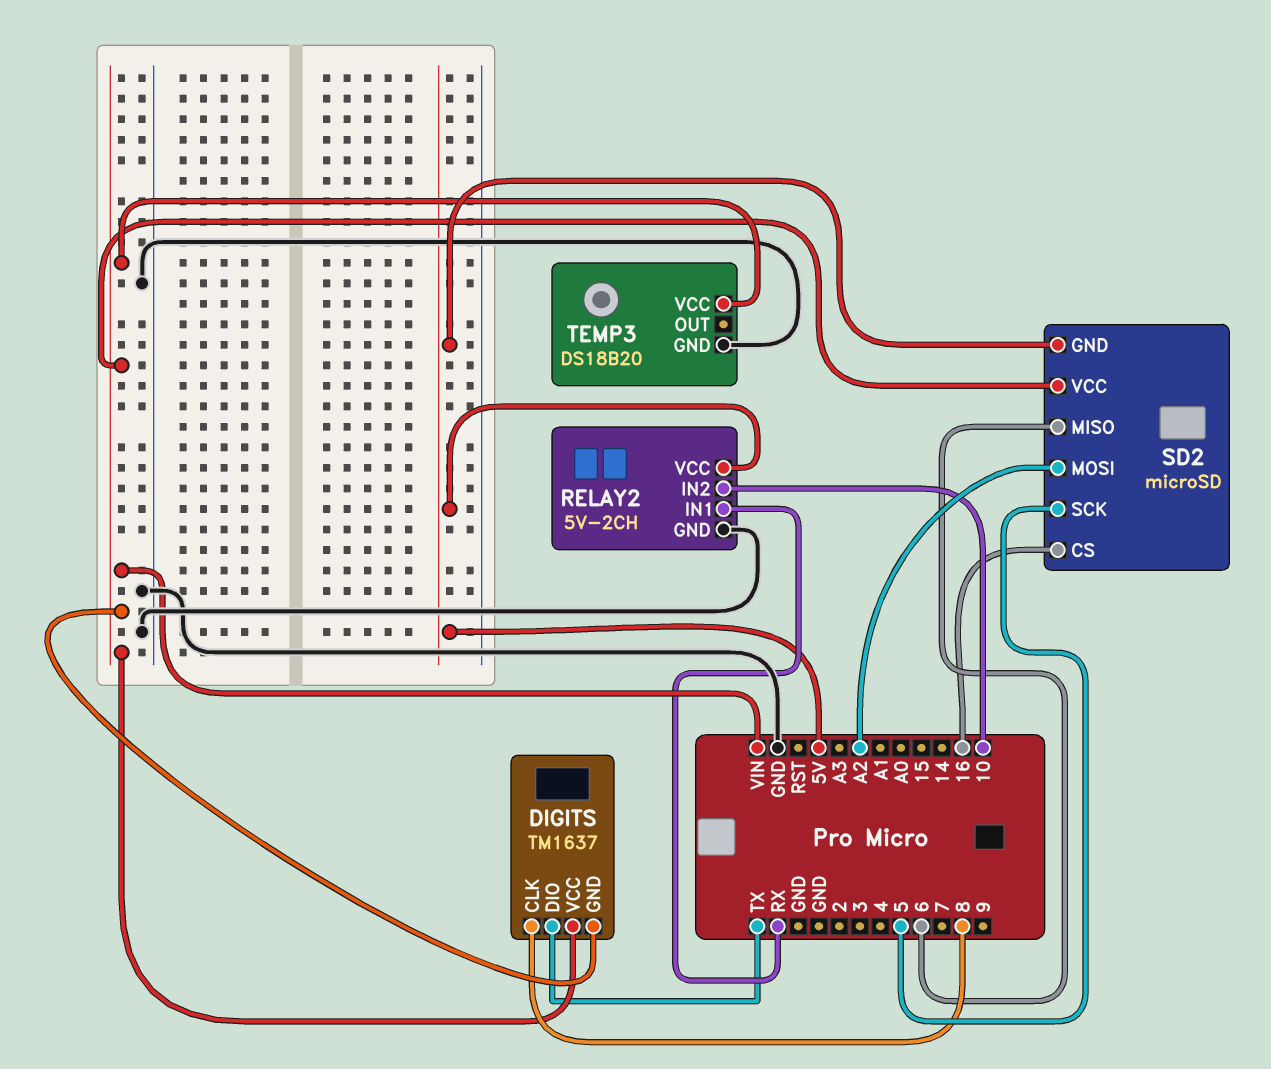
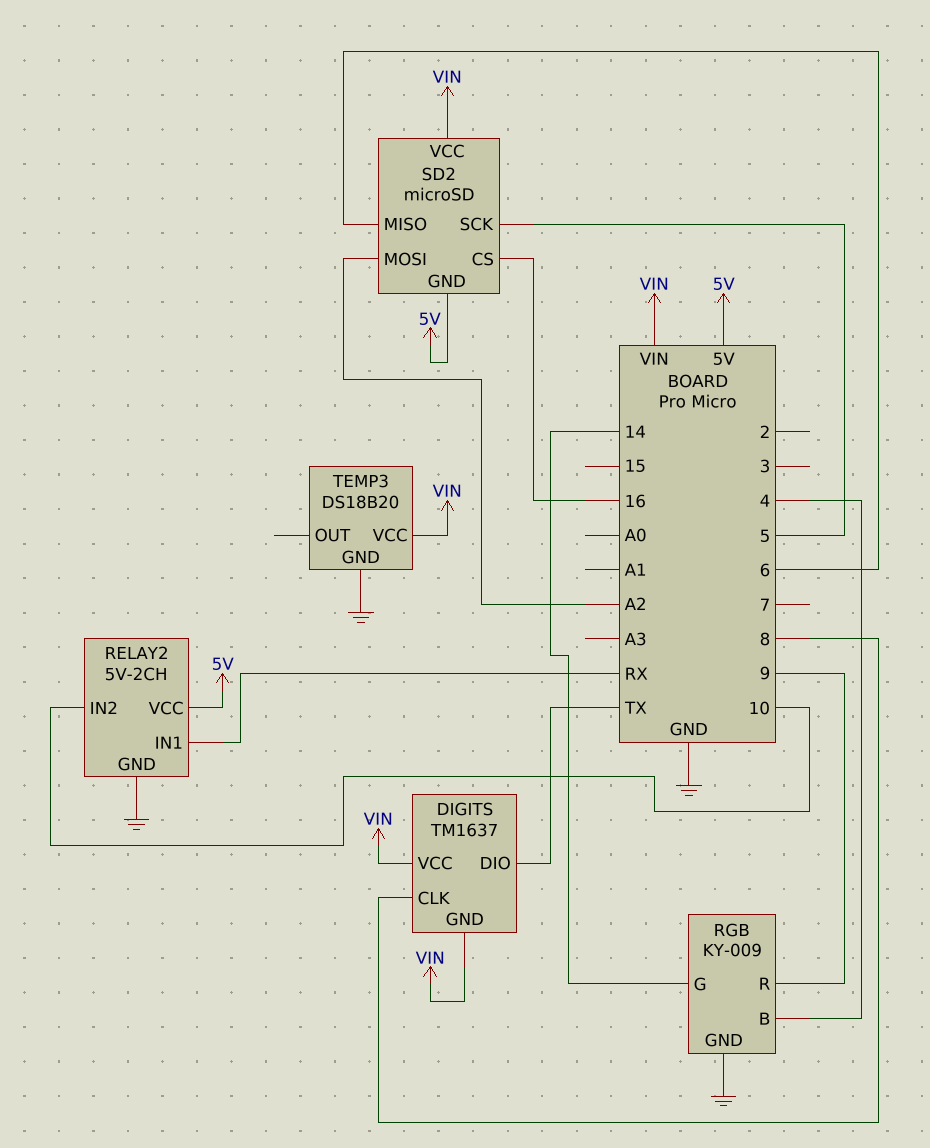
RGB: none -> KY-009
RGB pin B: none -> 4
RGB pin G: none -> 14
RGB pin GND: none -> GND
RGB pin R: none -> 9

